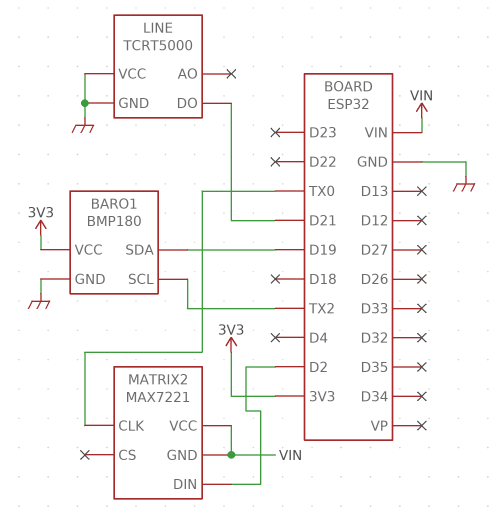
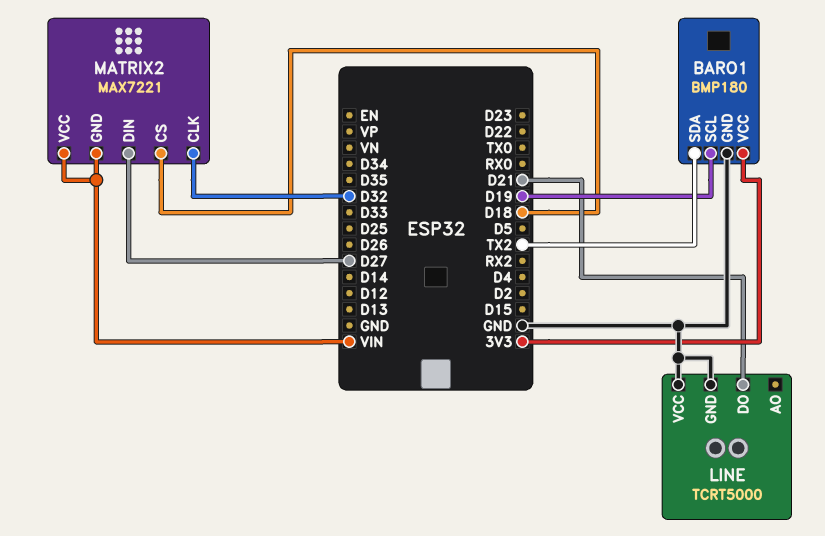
BARO1 pin SCL: TX2 -> D19
BARO1 pin SDA: D19 -> TX2
MATRIX2 pin CLK: TX0 -> D32
MATRIX2 pin CS: none -> D18
MATRIX2 pin DIN: D2 -> D27

